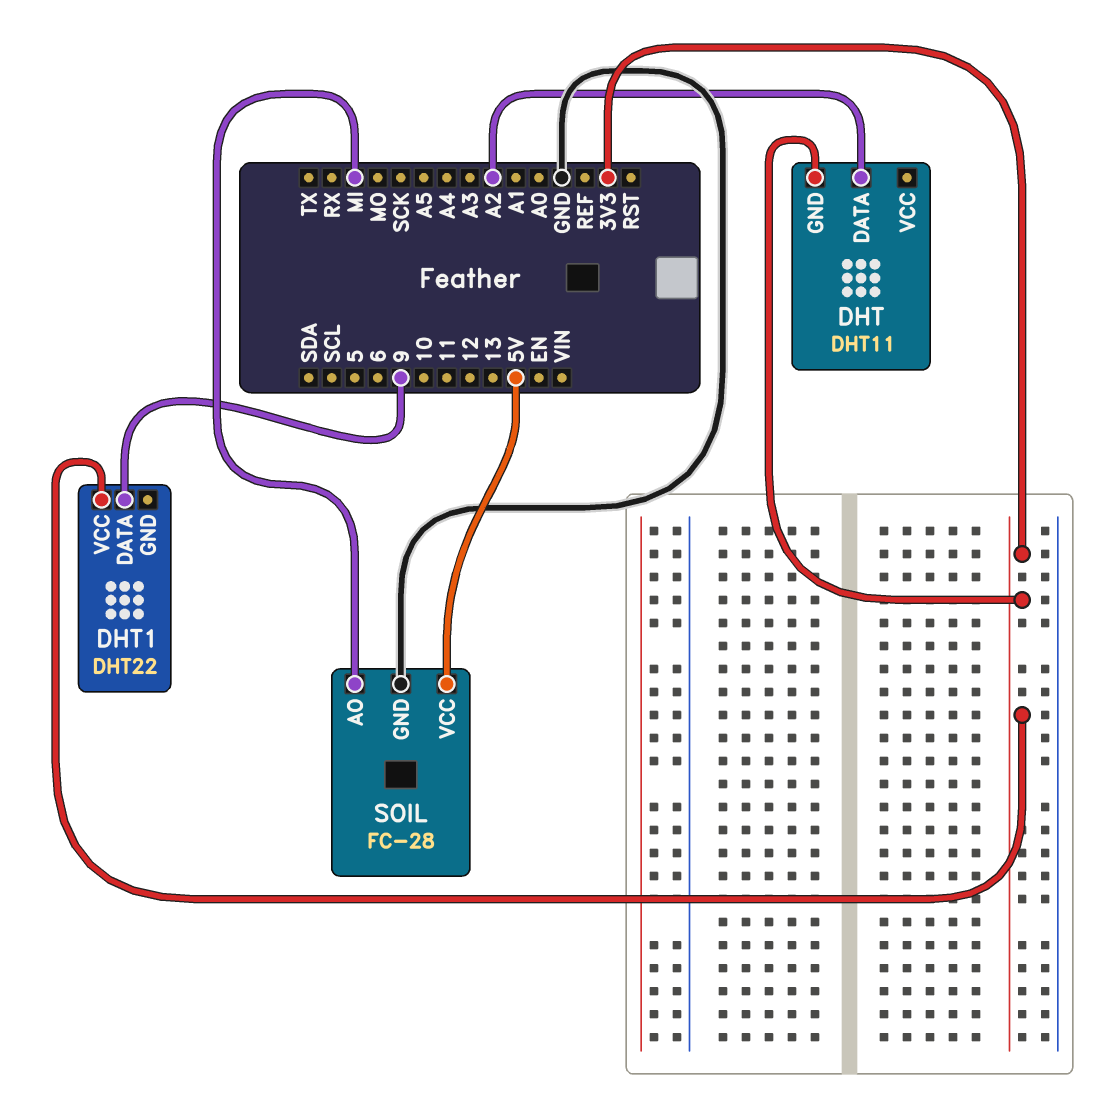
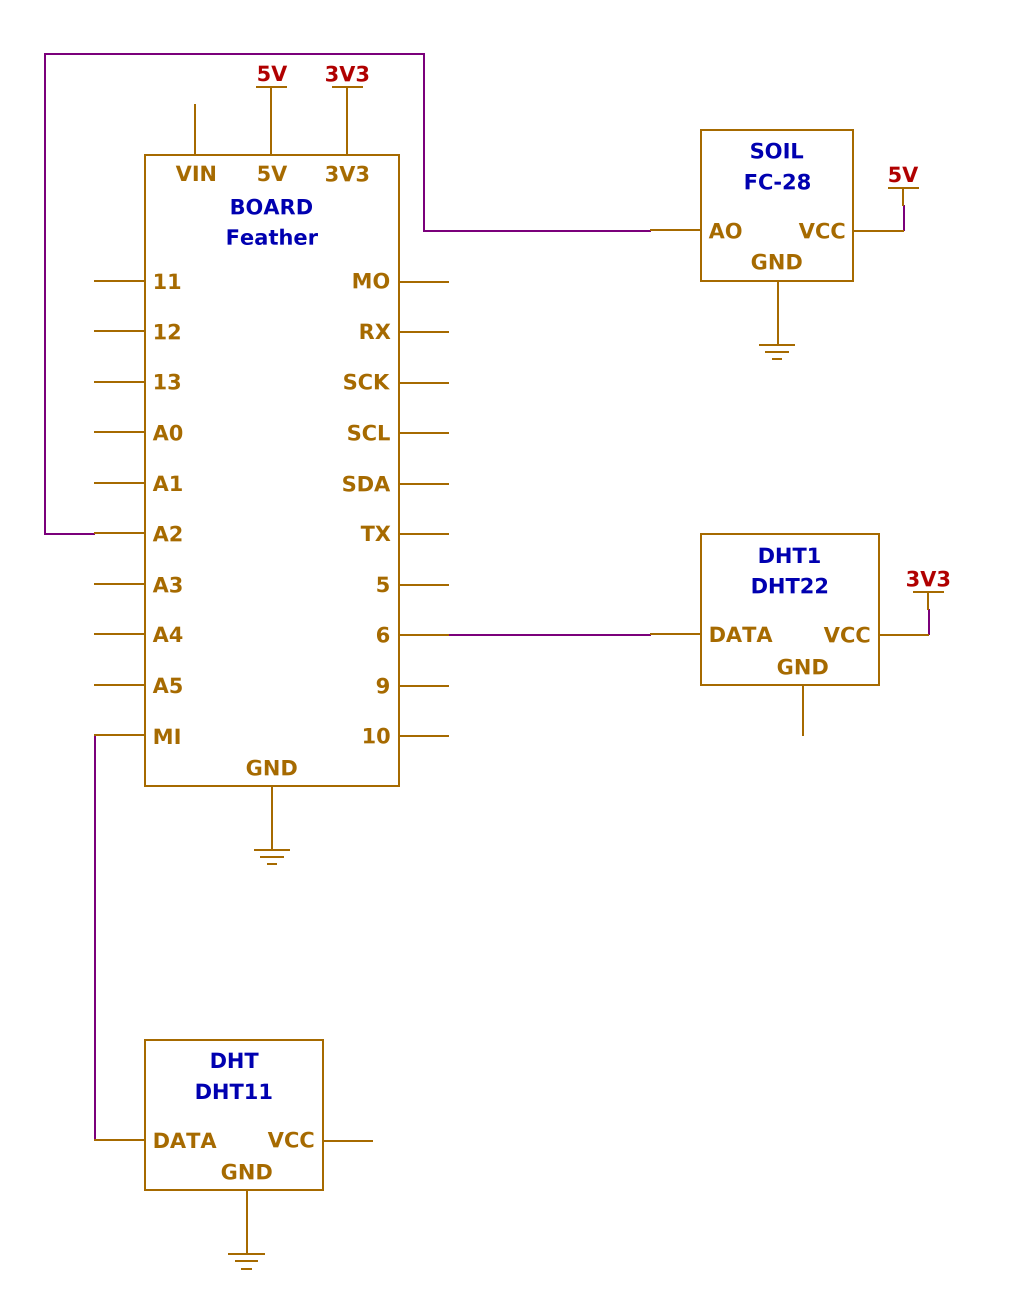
DHT pin DATA: A2 -> MI
DHT pin GND: 3V3 -> GND
DHT1 pin DATA: 9 -> 6
SOIL pin AO: MI -> A2

